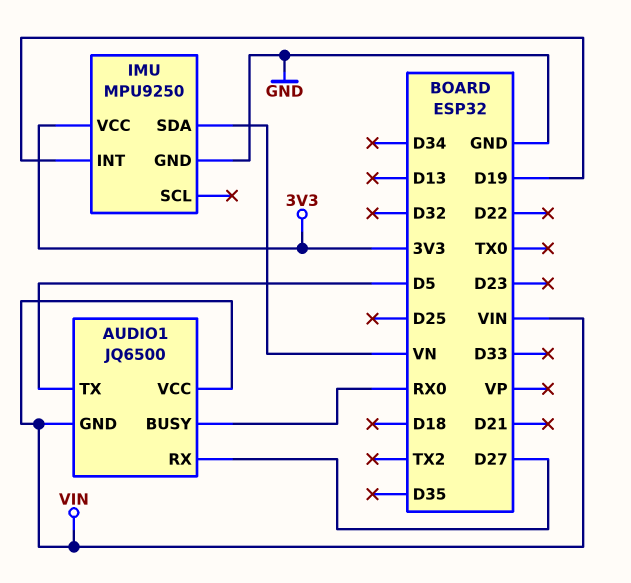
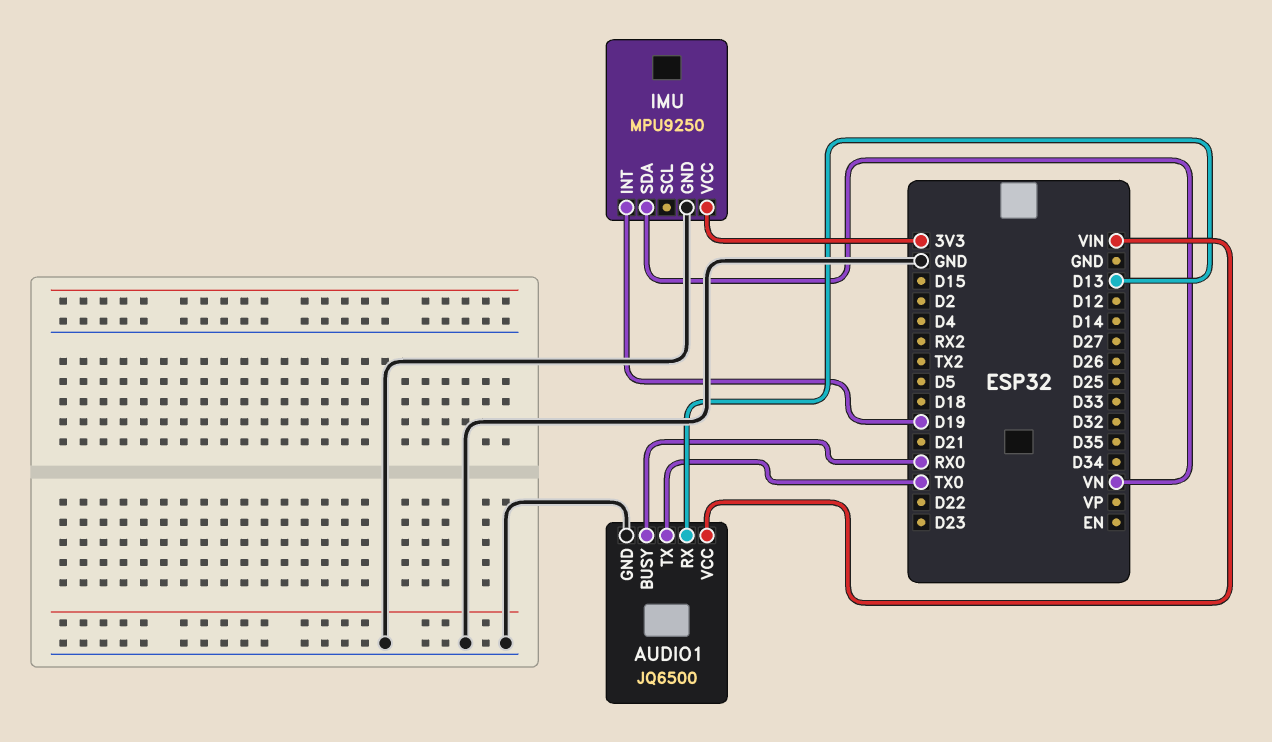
AUDIO1 pin GND: VIN -> GND
AUDIO1 pin RX: D27 -> D13
AUDIO1 pin TX: D5 -> TX0

